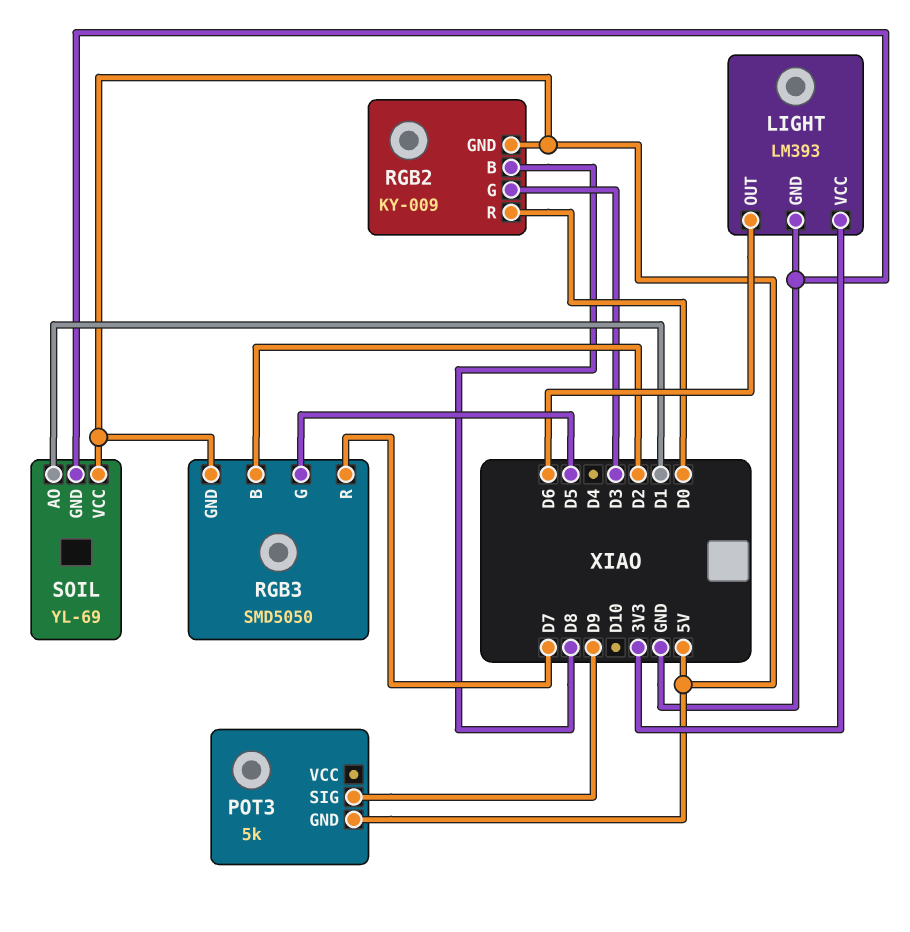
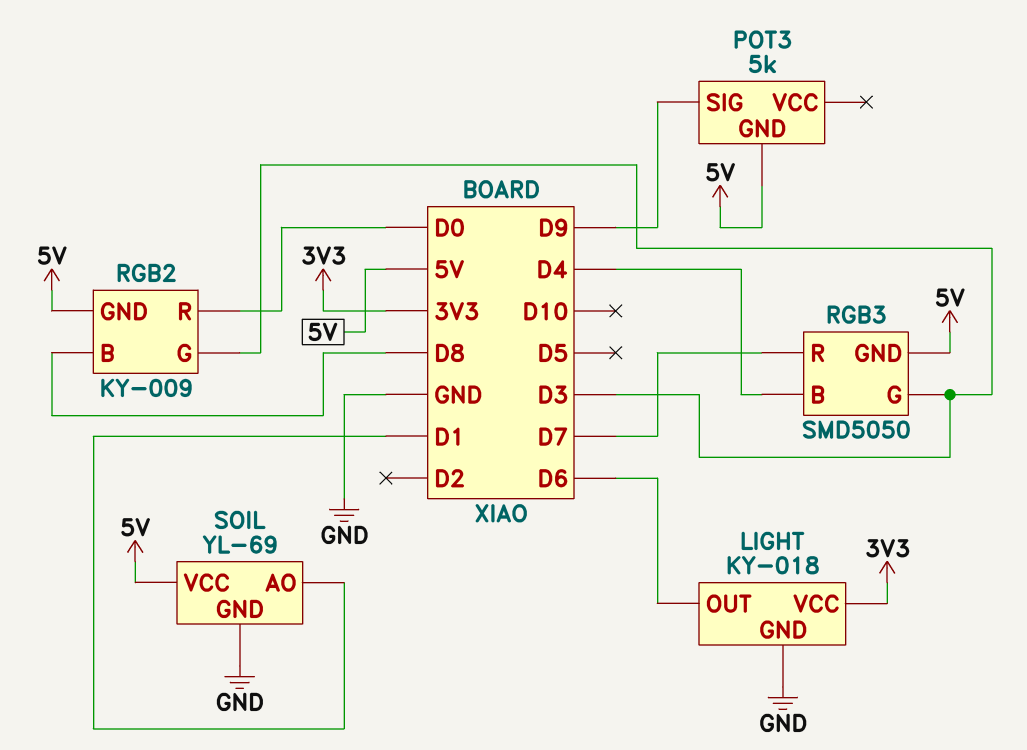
LIGHT: LM393 -> KY-018
RGB3 pin B: D2 -> D4
RGB3 pin G: D5 -> D3

